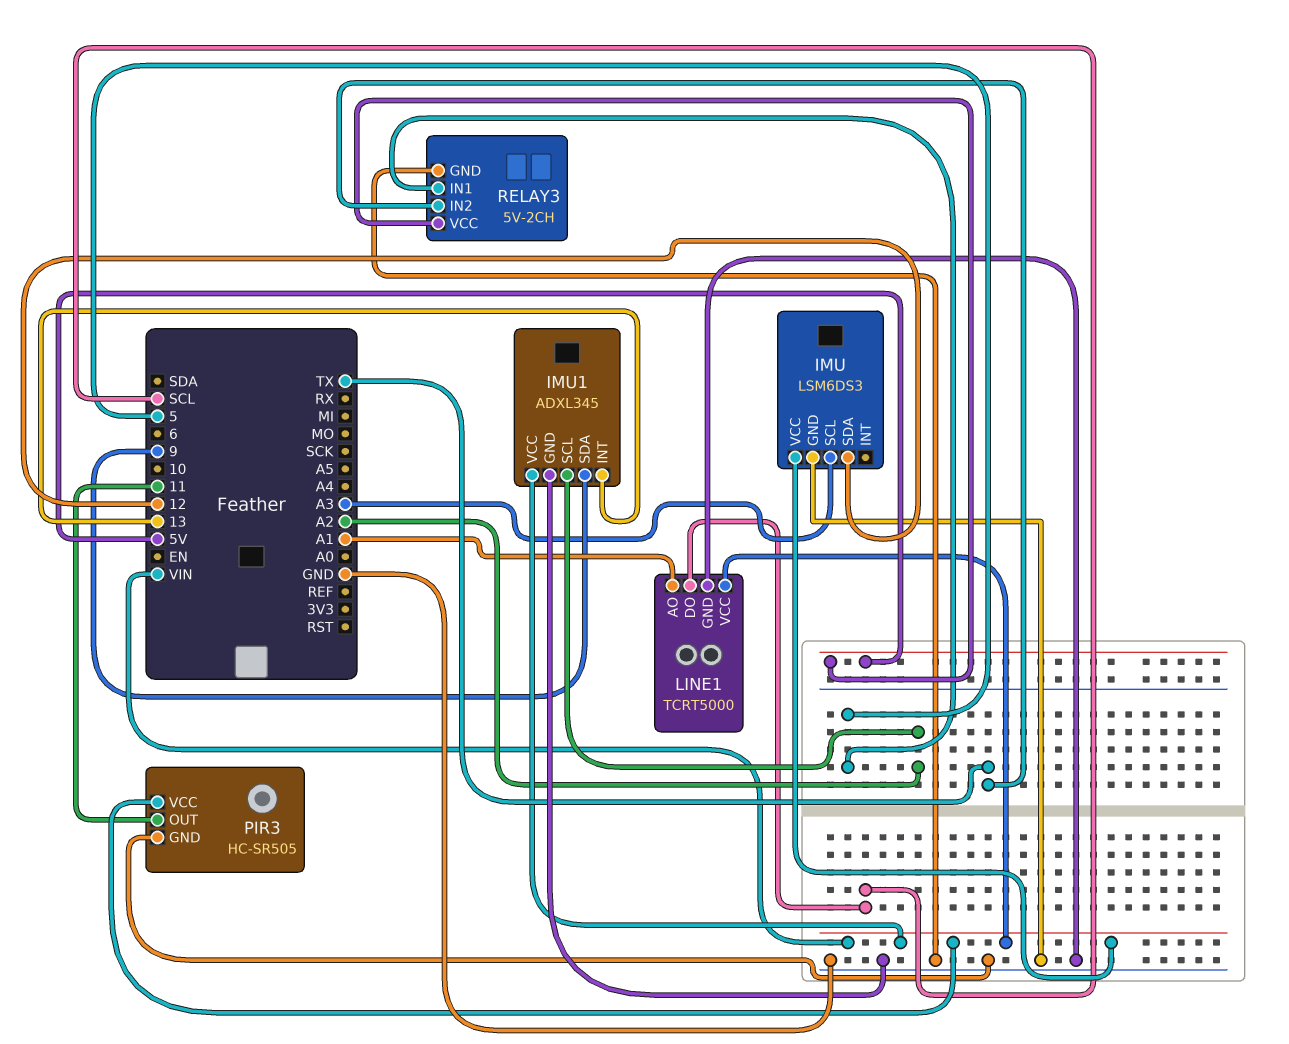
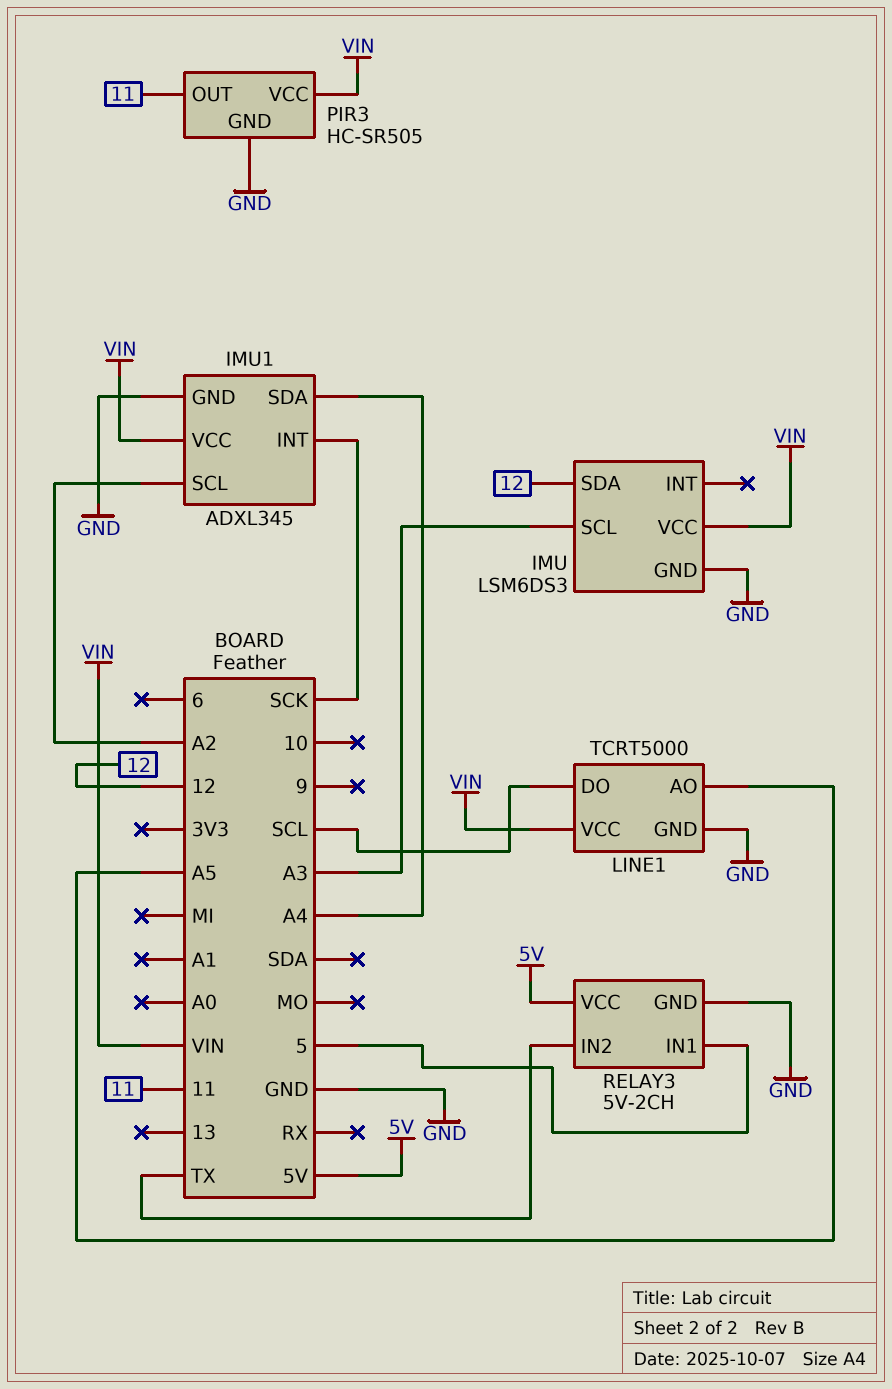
IMU1 pin INT: 13 -> SCK
IMU1 pin SDA: 9 -> A4
LINE1 pin AO: A1 -> A5

